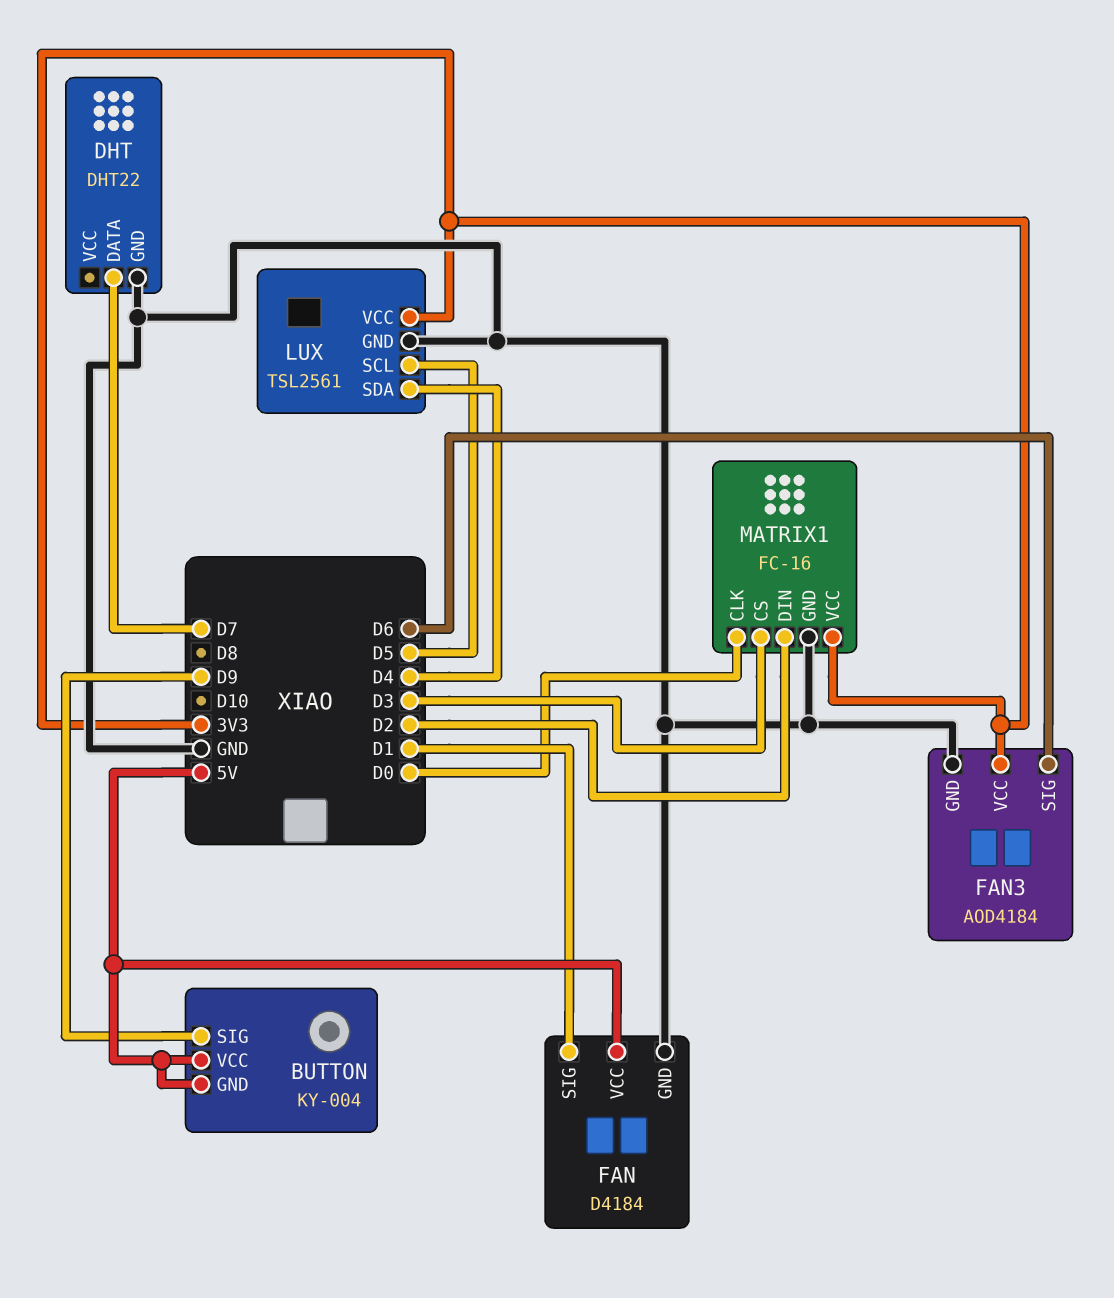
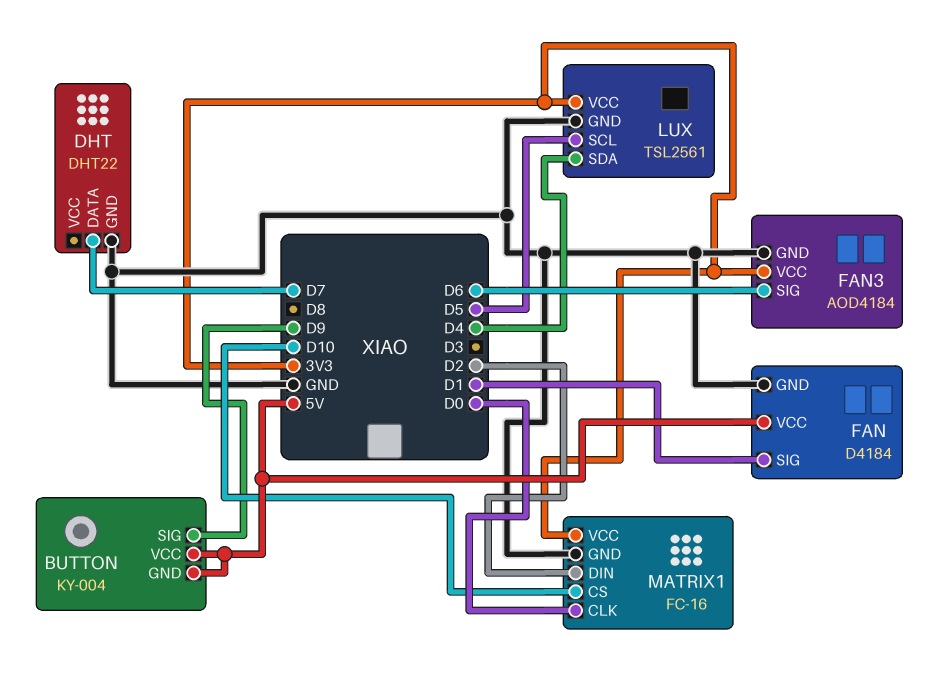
MATRIX1 pin CS: D3 -> D10

